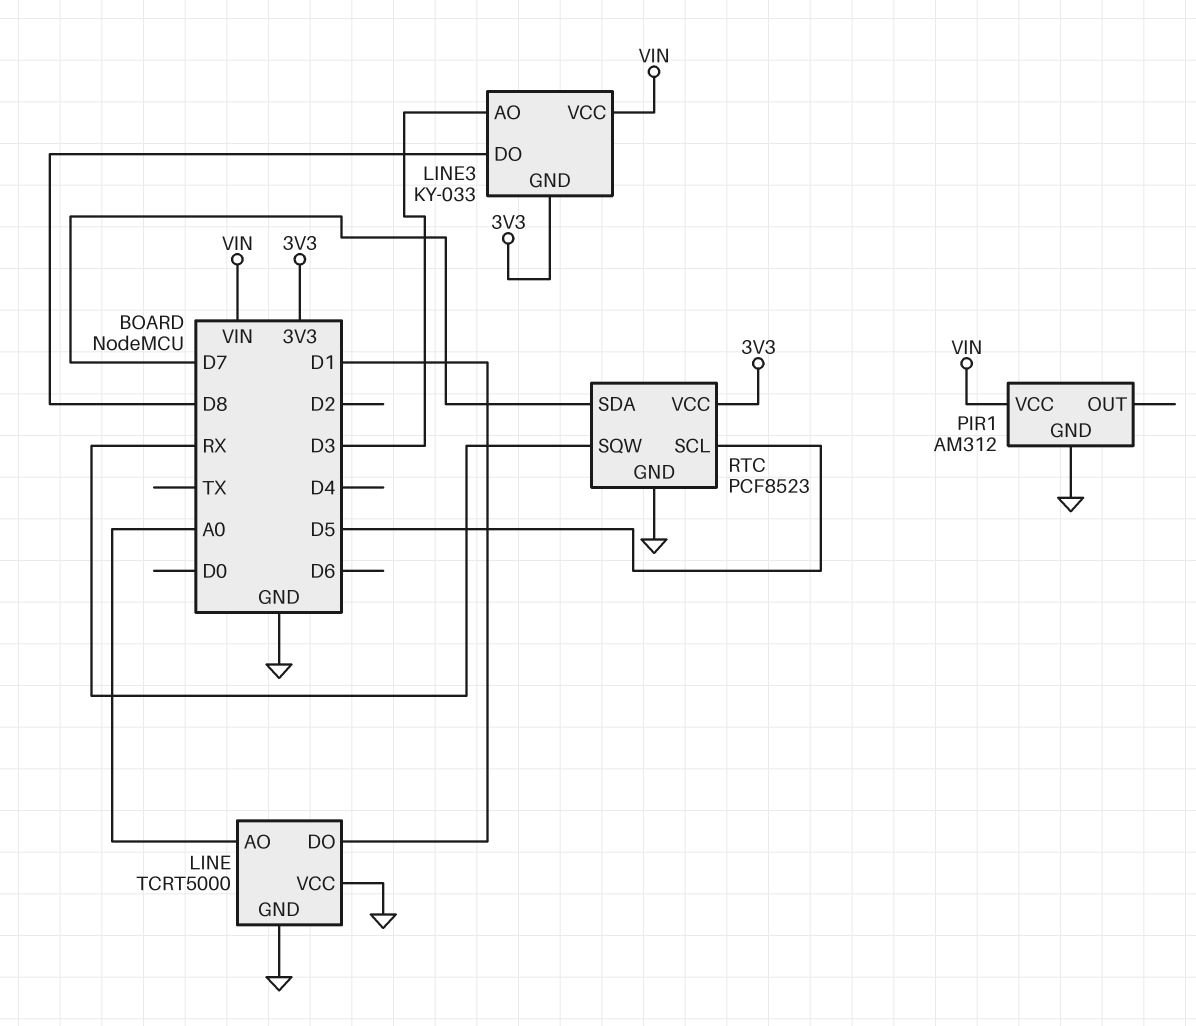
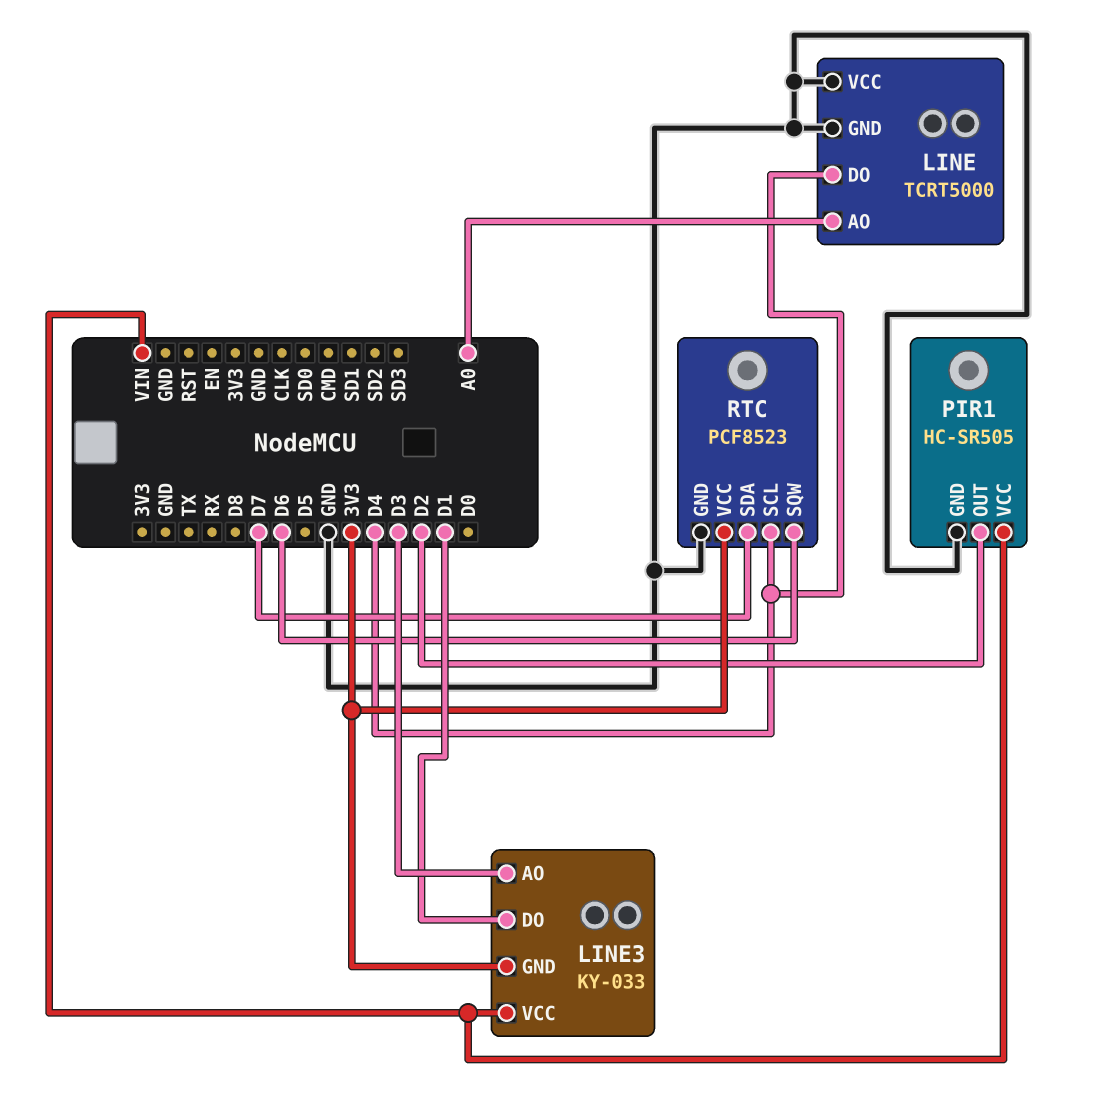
LINE pin DO: D1 -> D4
LINE3 pin DO: D8 -> D1
PIR1: AM312 -> HC-SR505
PIR1 pin OUT: none -> D2
RTC pin SCL: D5 -> D4
RTC pin SQW: RX -> D6

